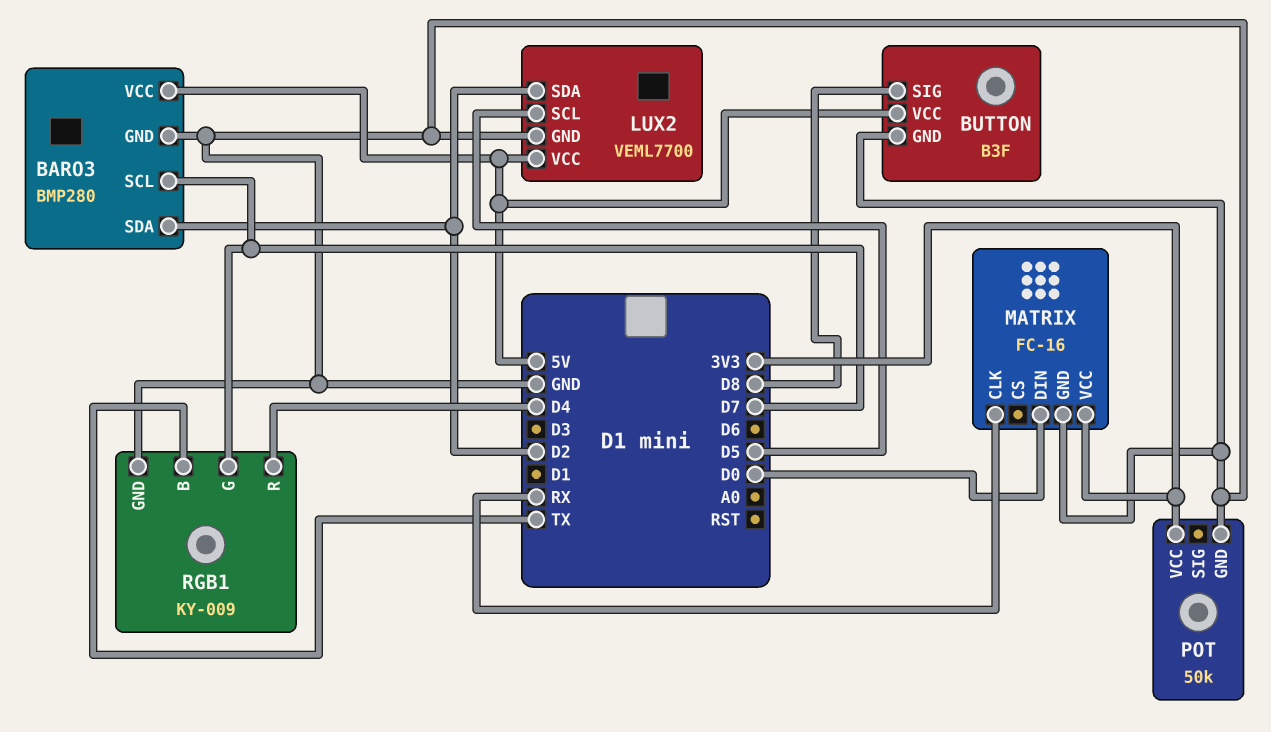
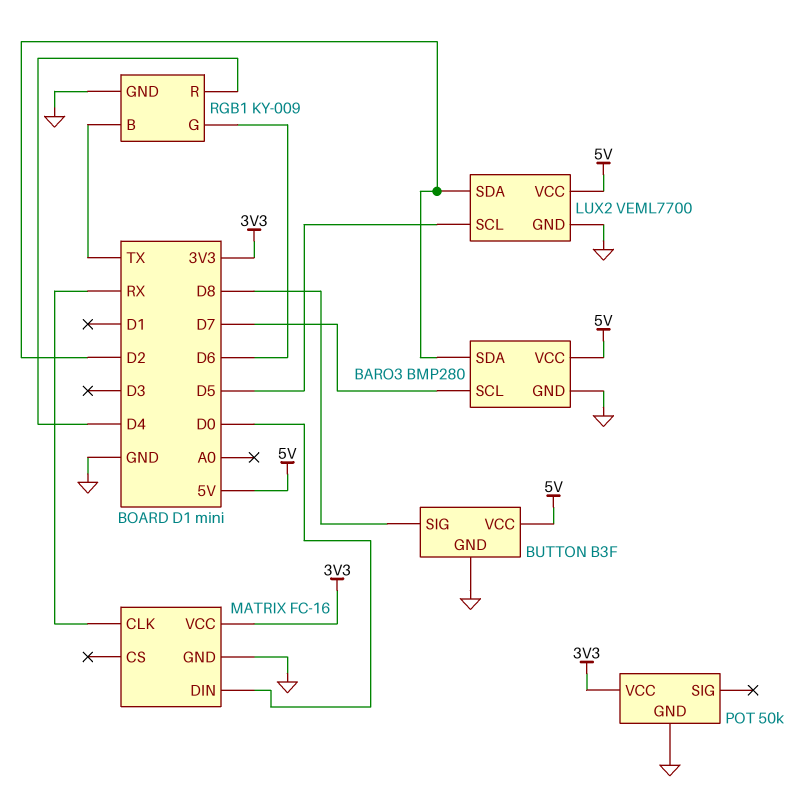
RGB1 pin G: D7 -> D6

